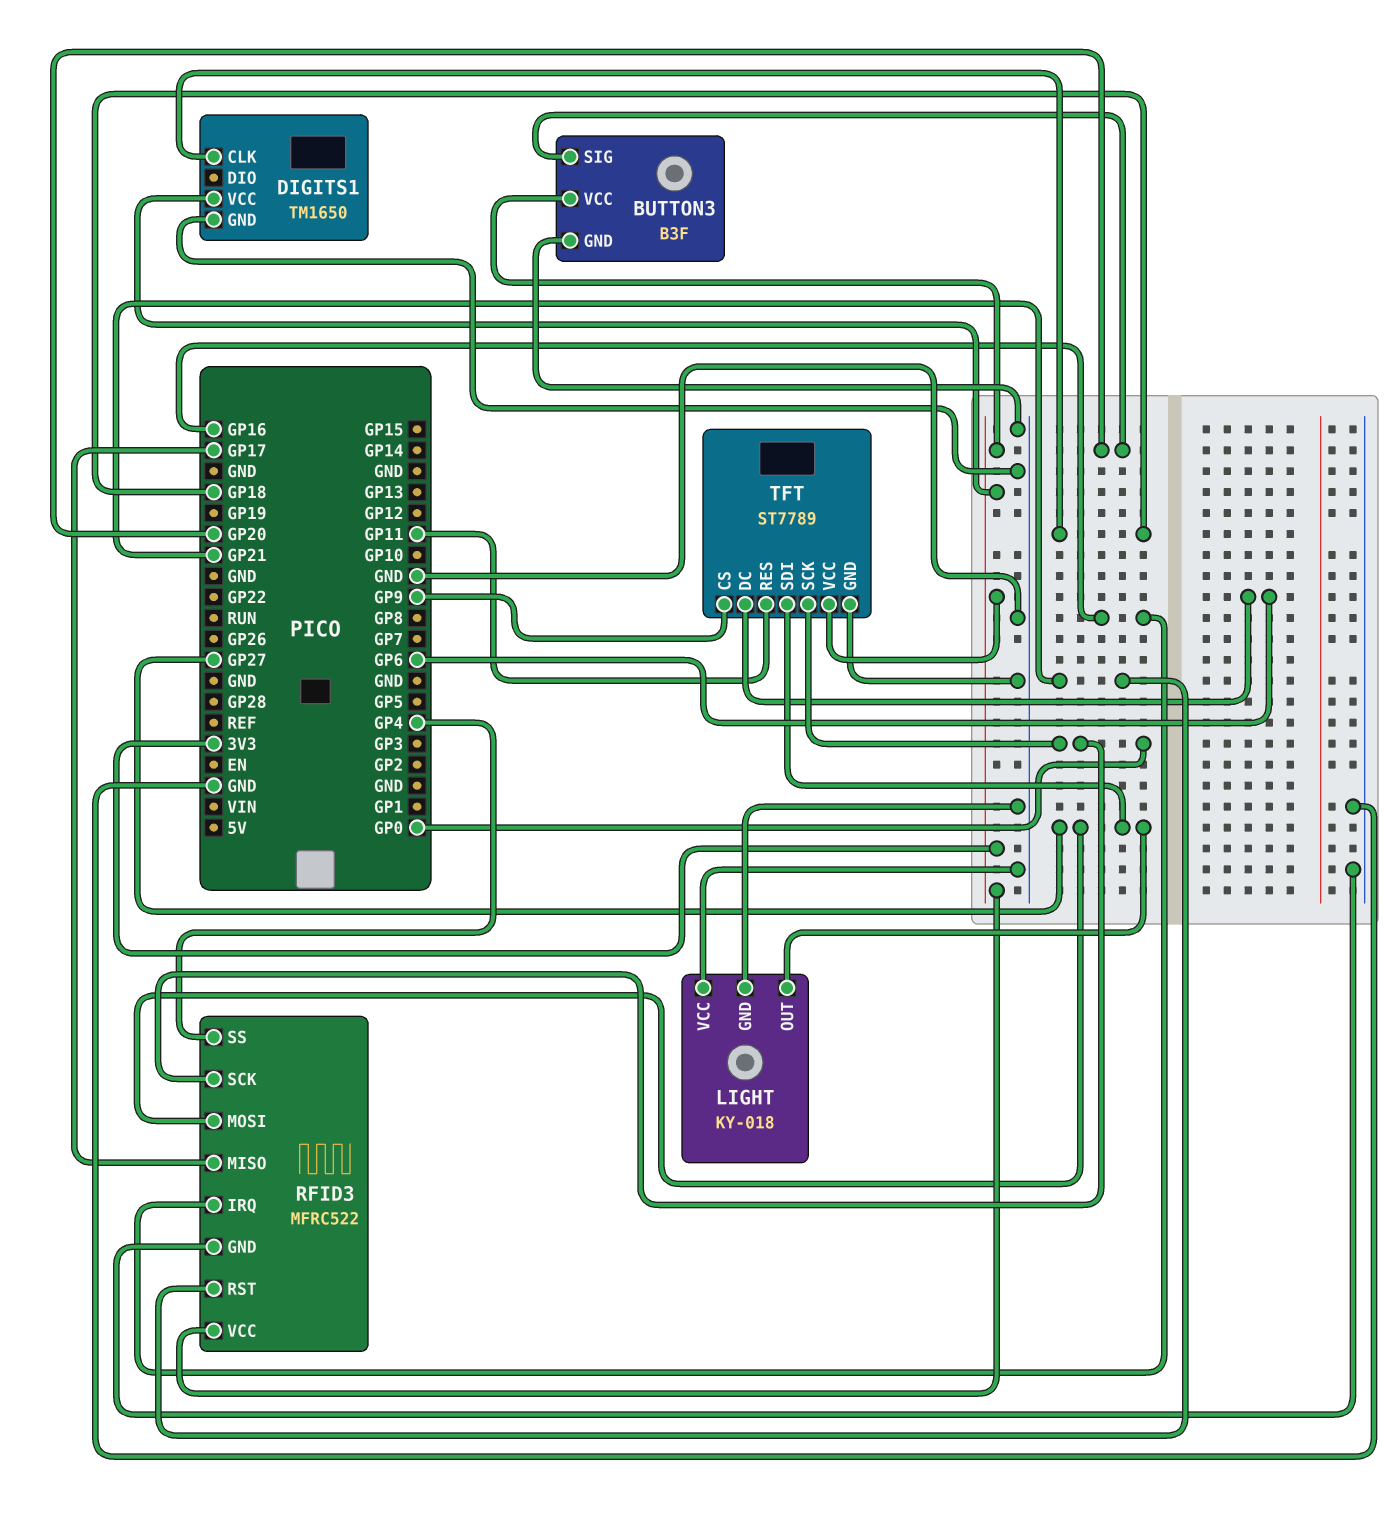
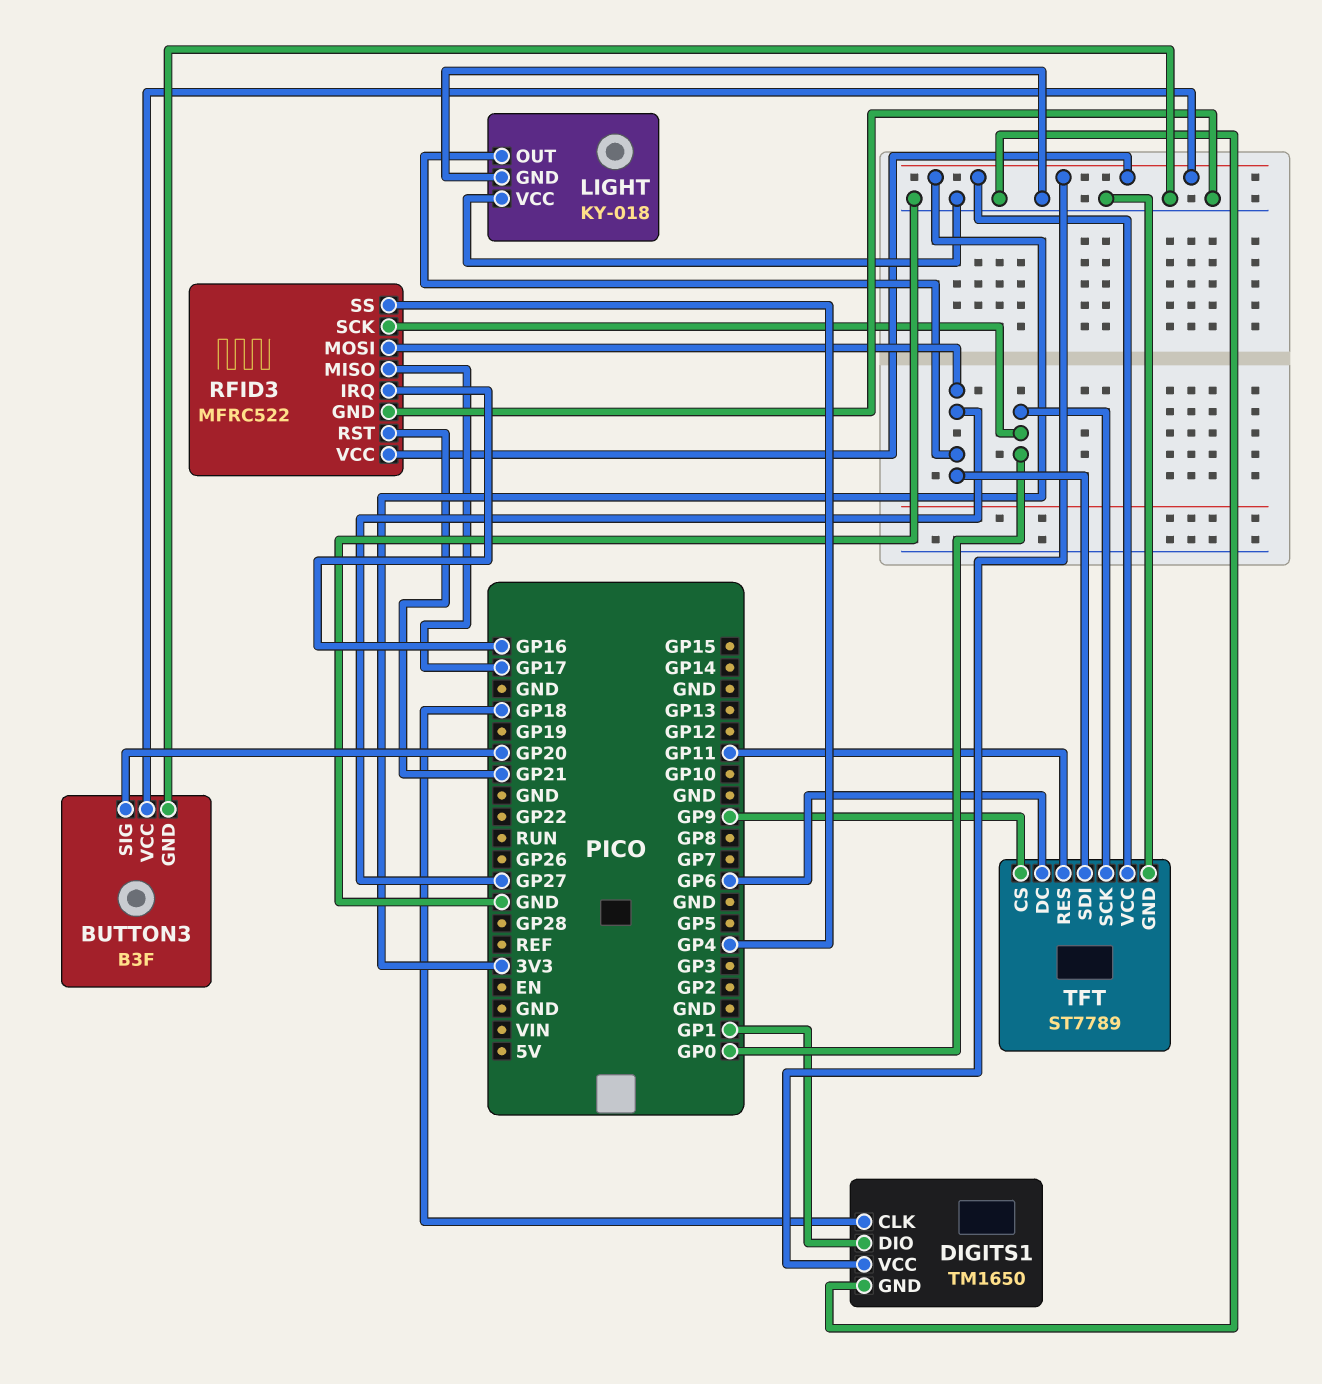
DIGITS1 pin DIO: none -> GP1

